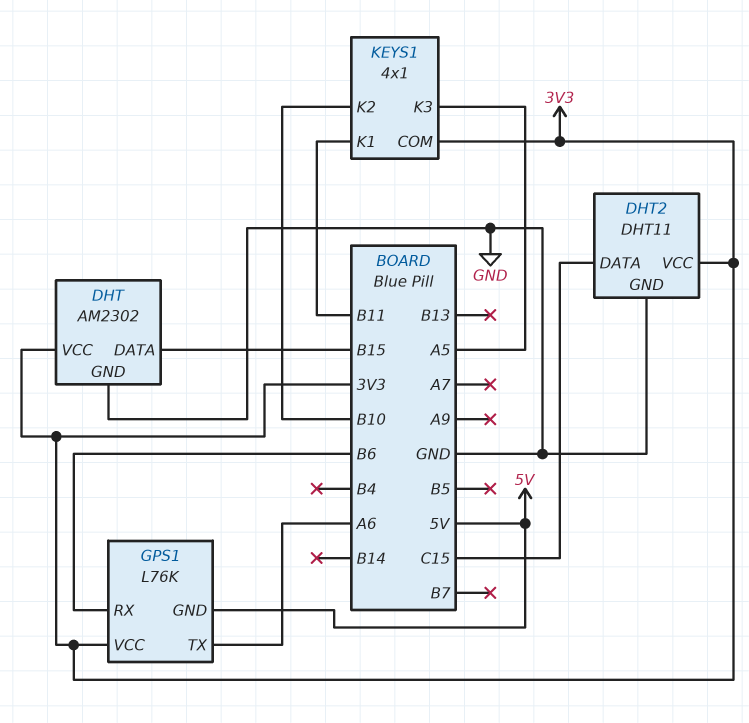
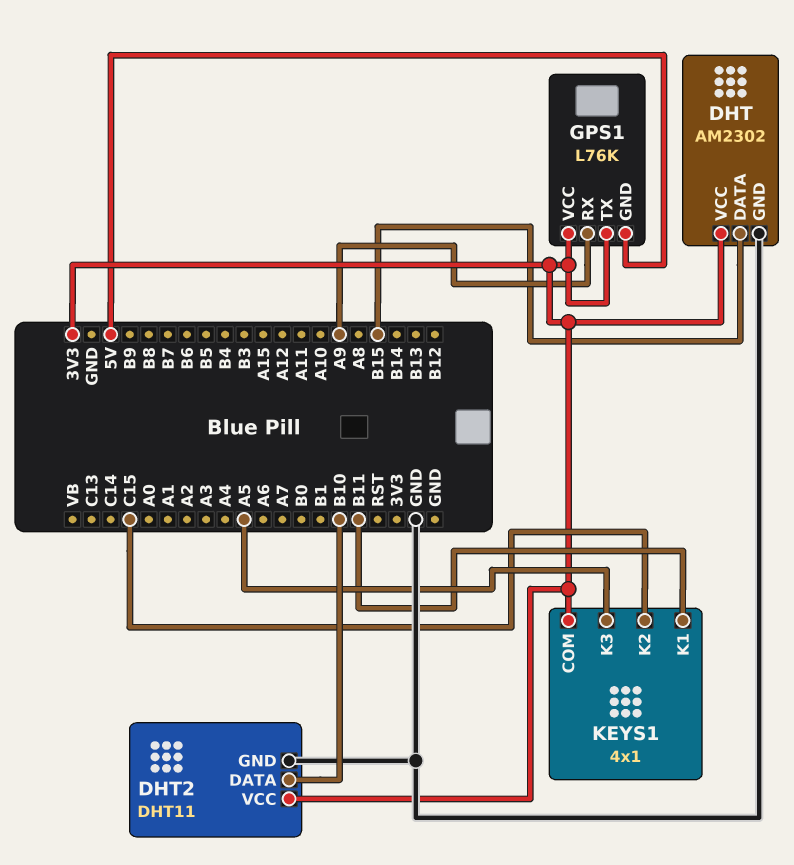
DHT2 pin DATA: C15 -> B10
GPS1 pin RX: B6 -> A9
GPS1 pin TX: A6 -> 3V3
KEYS1 pin K2: B10 -> C15

